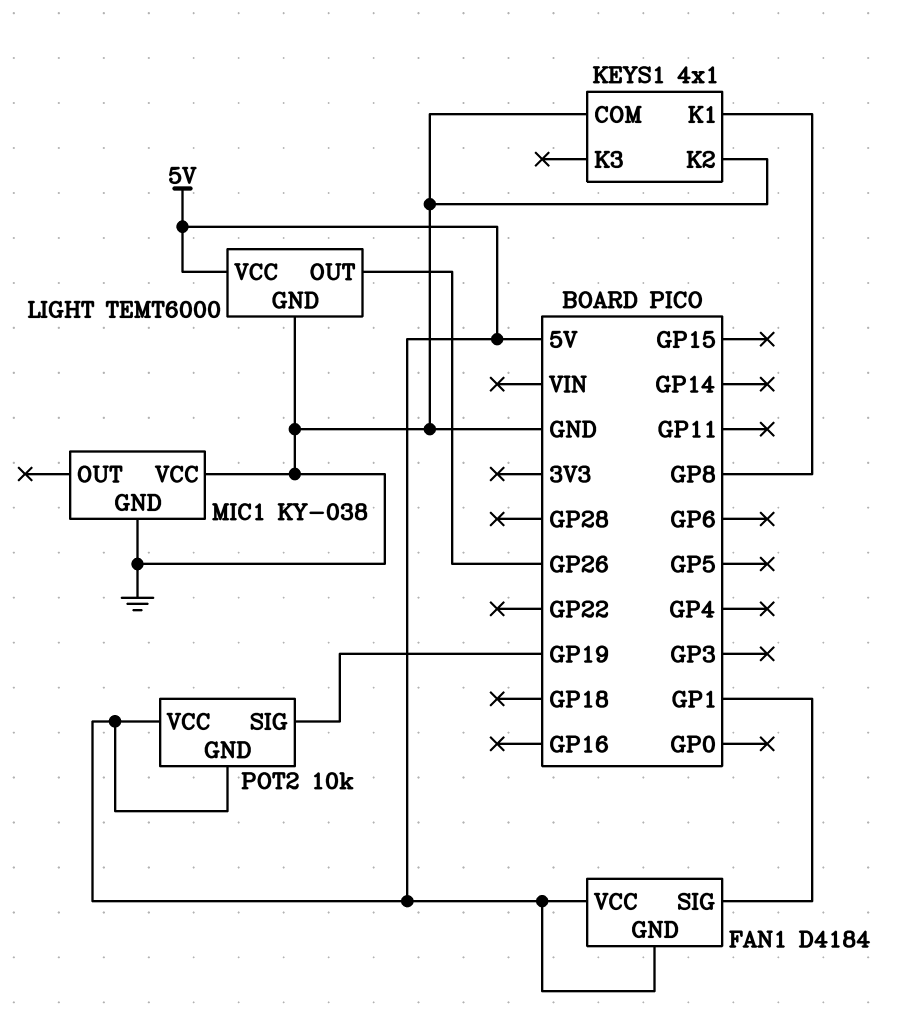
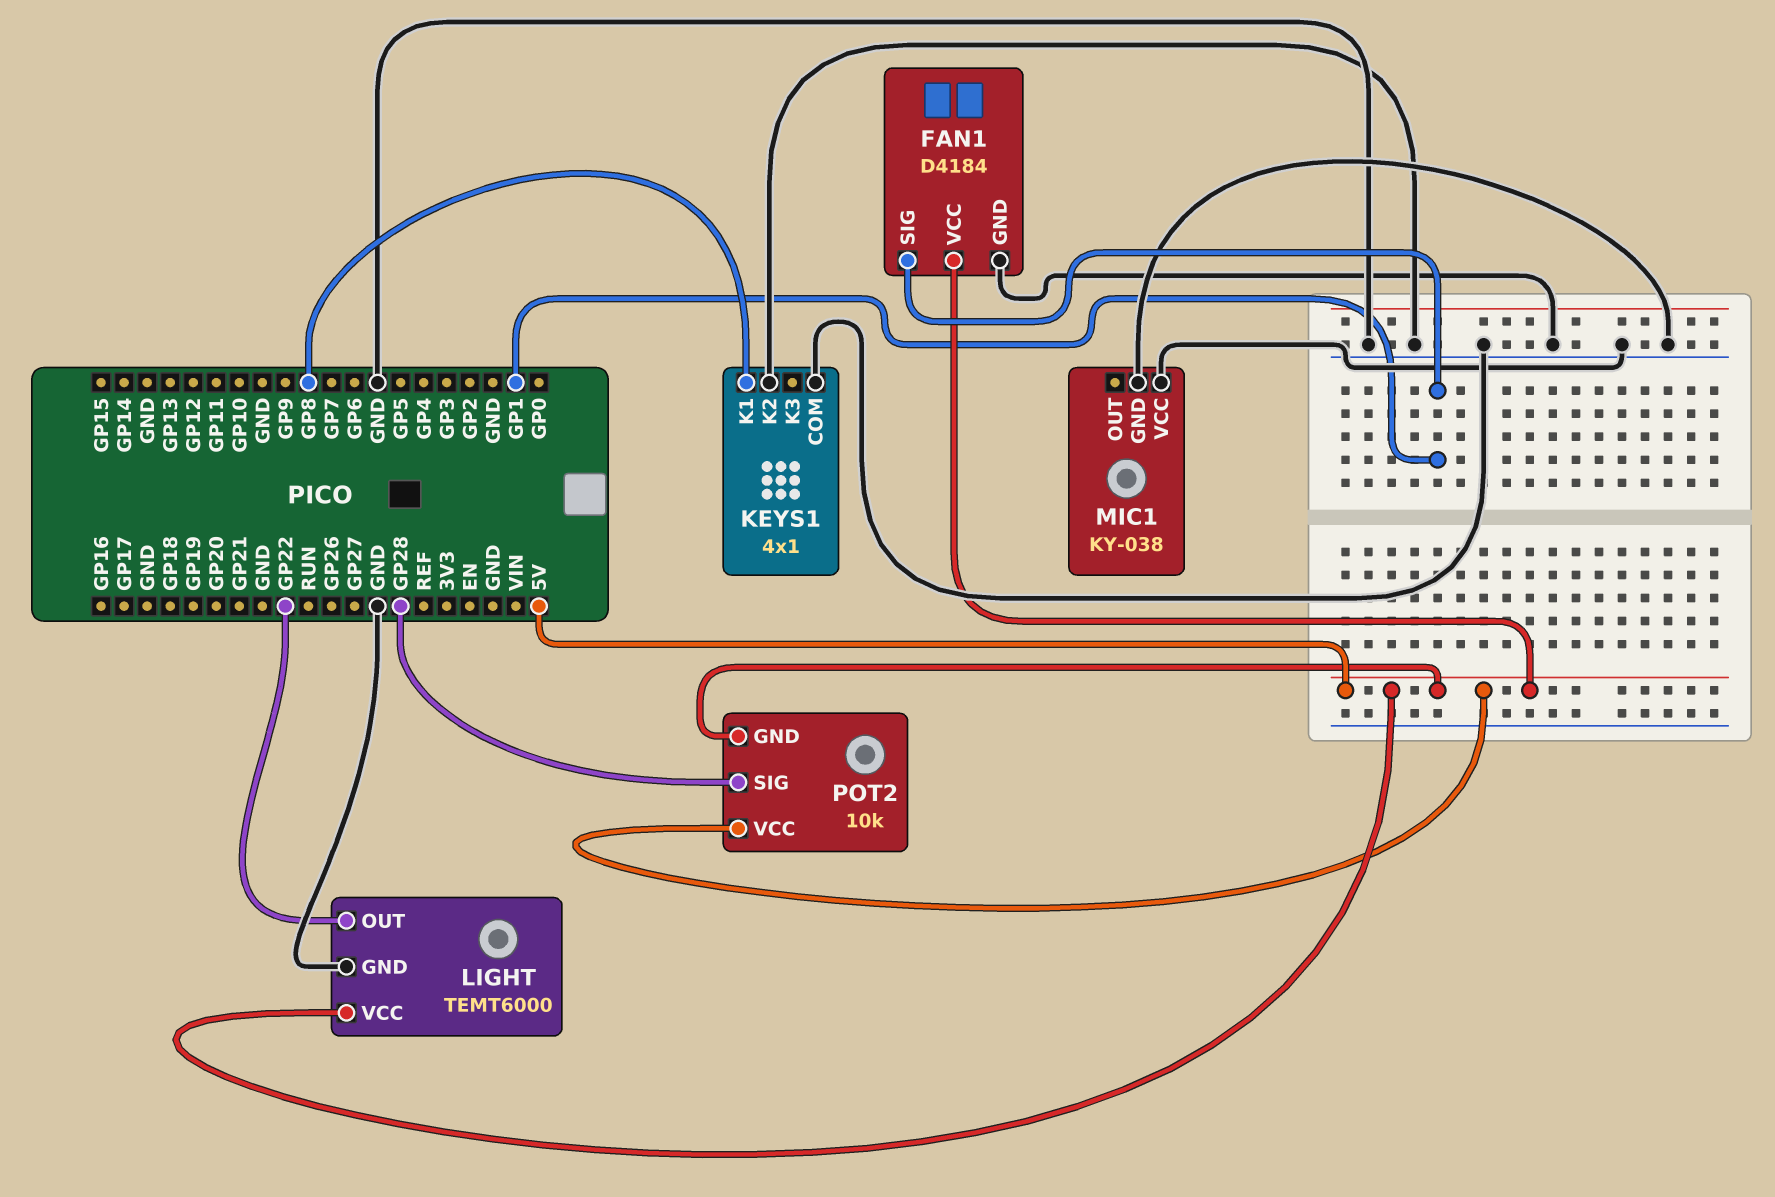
FAN1 pin GND: 5V -> GND
LIGHT pin OUT: GP26 -> GP22
POT2 pin SIG: GP19 -> GP28

